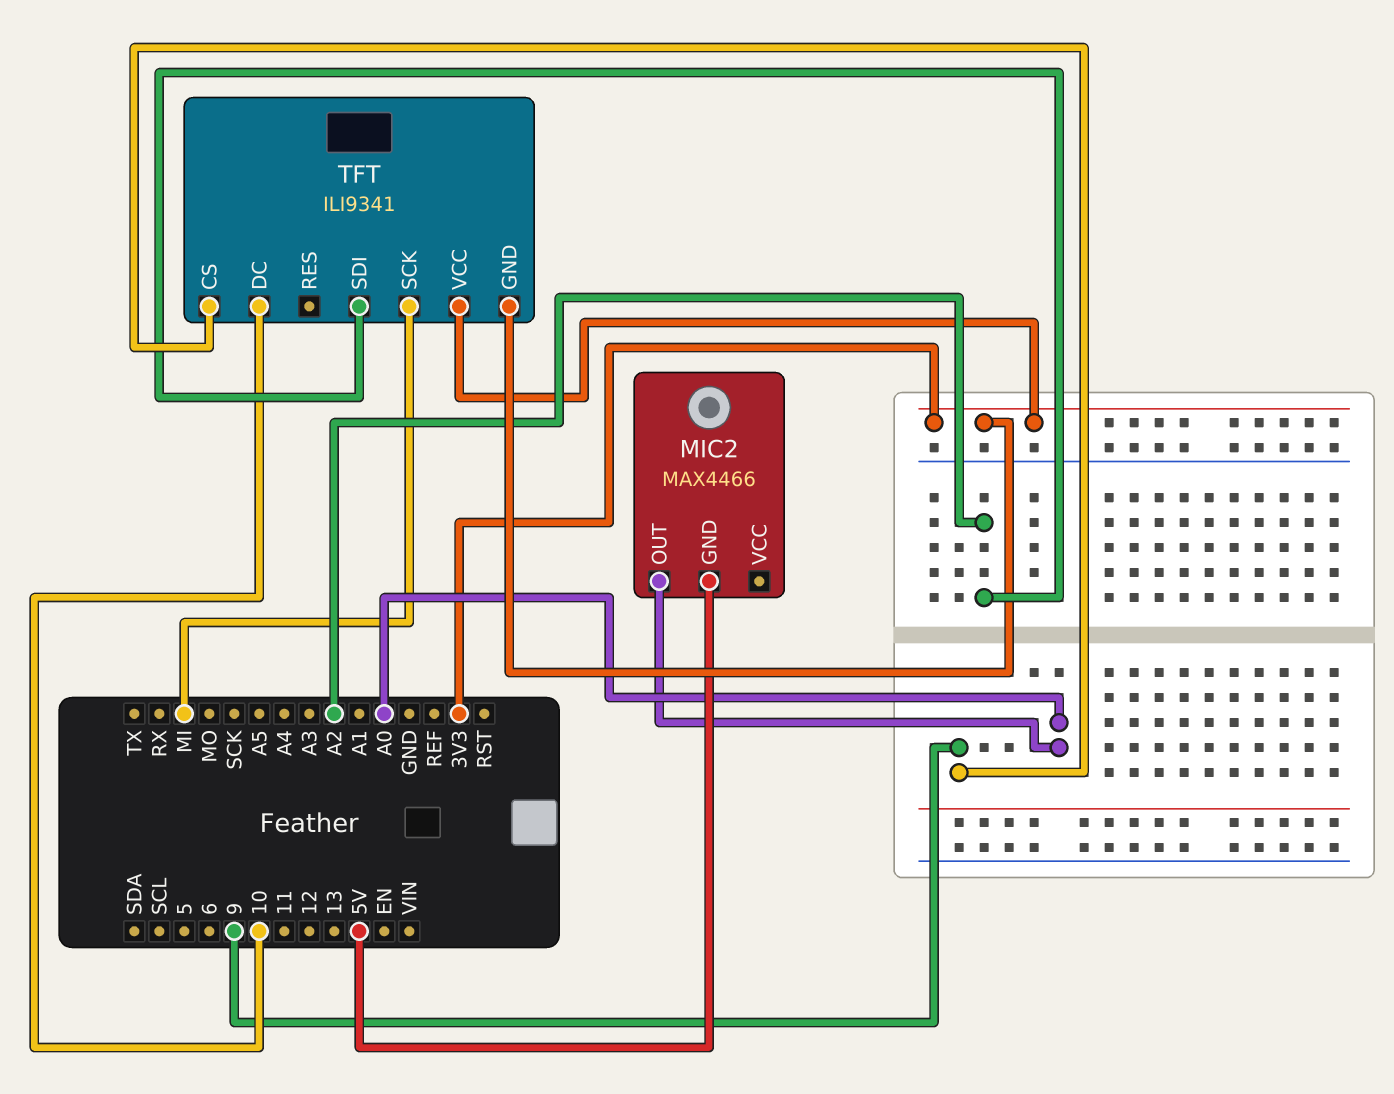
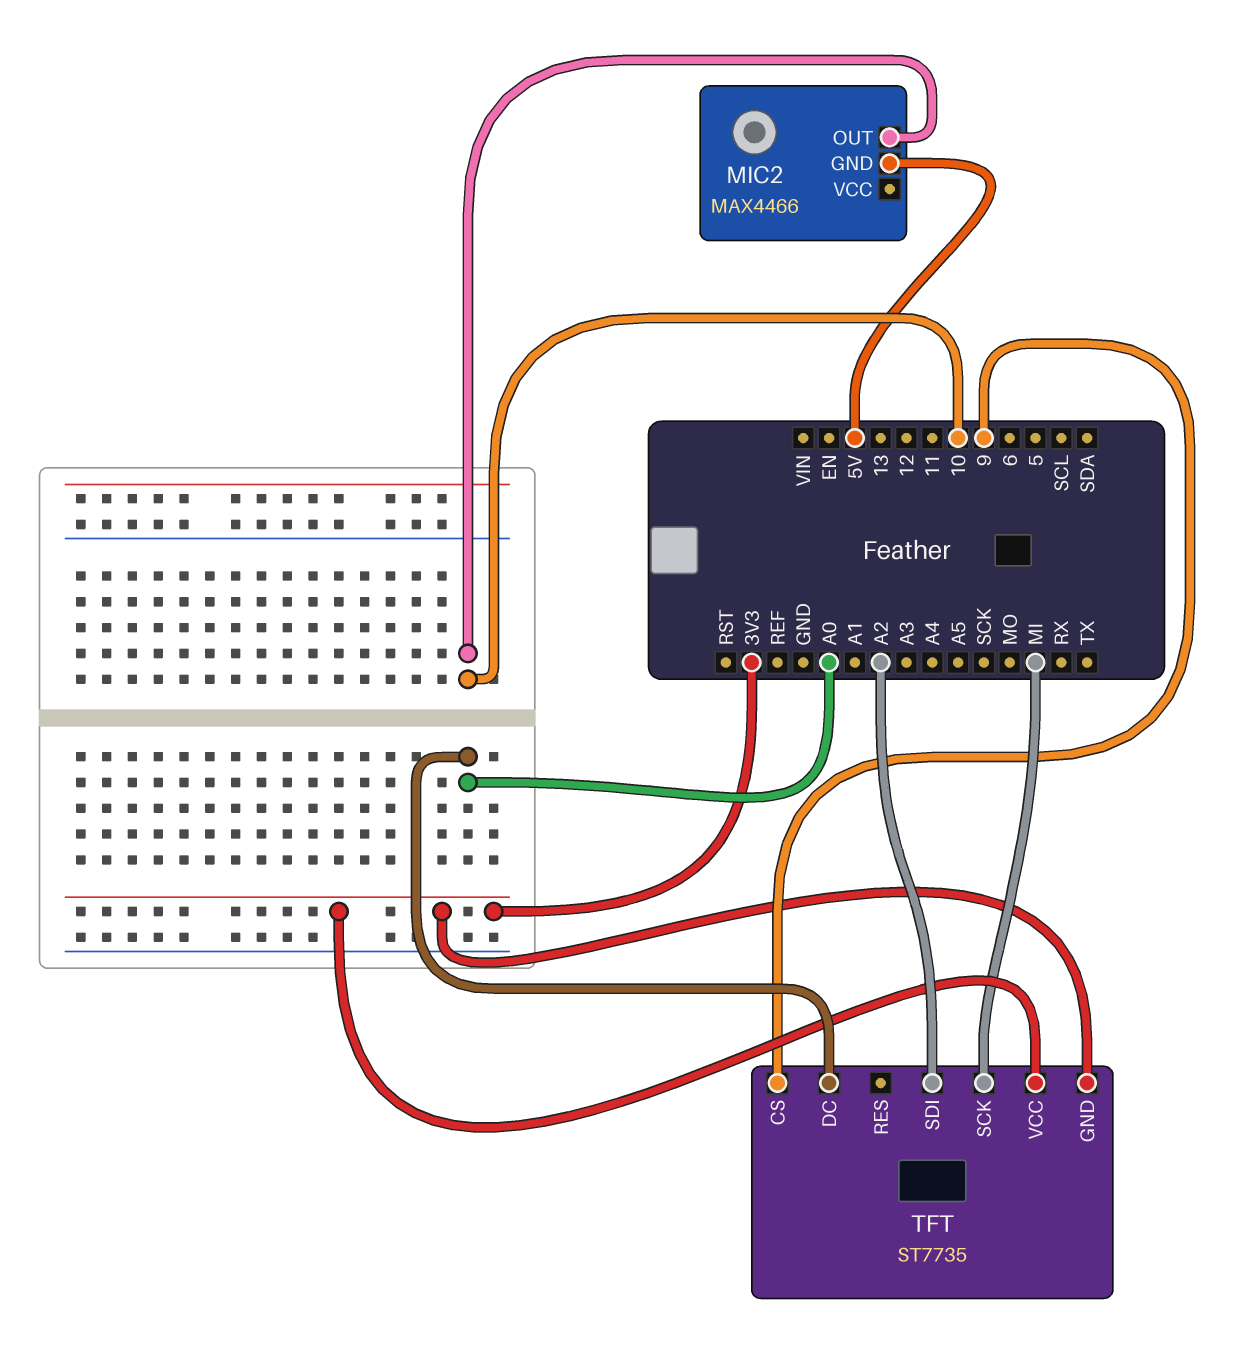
MIC2 pin OUT: A0 -> 10
TFT: ILI9341 -> ST7735
TFT pin DC: 10 -> A0

